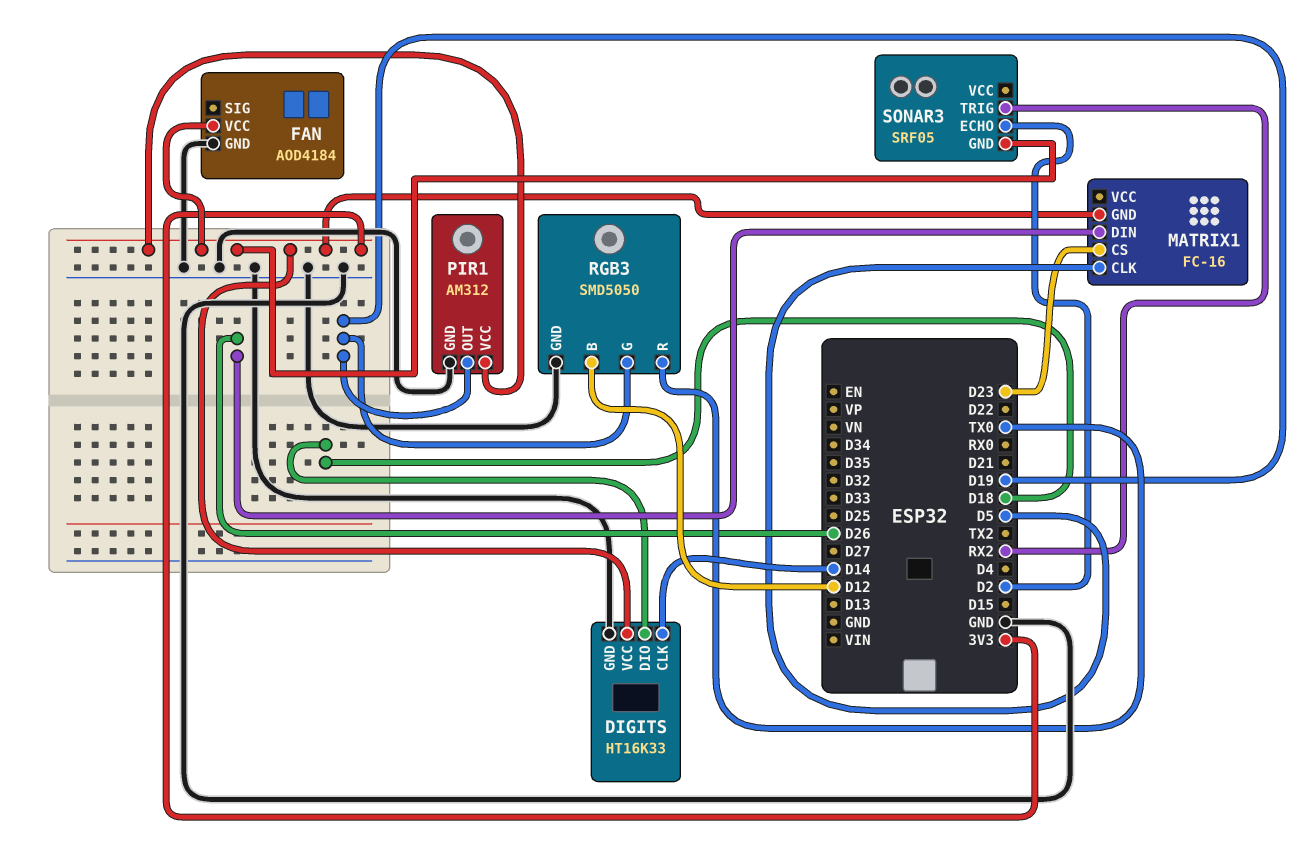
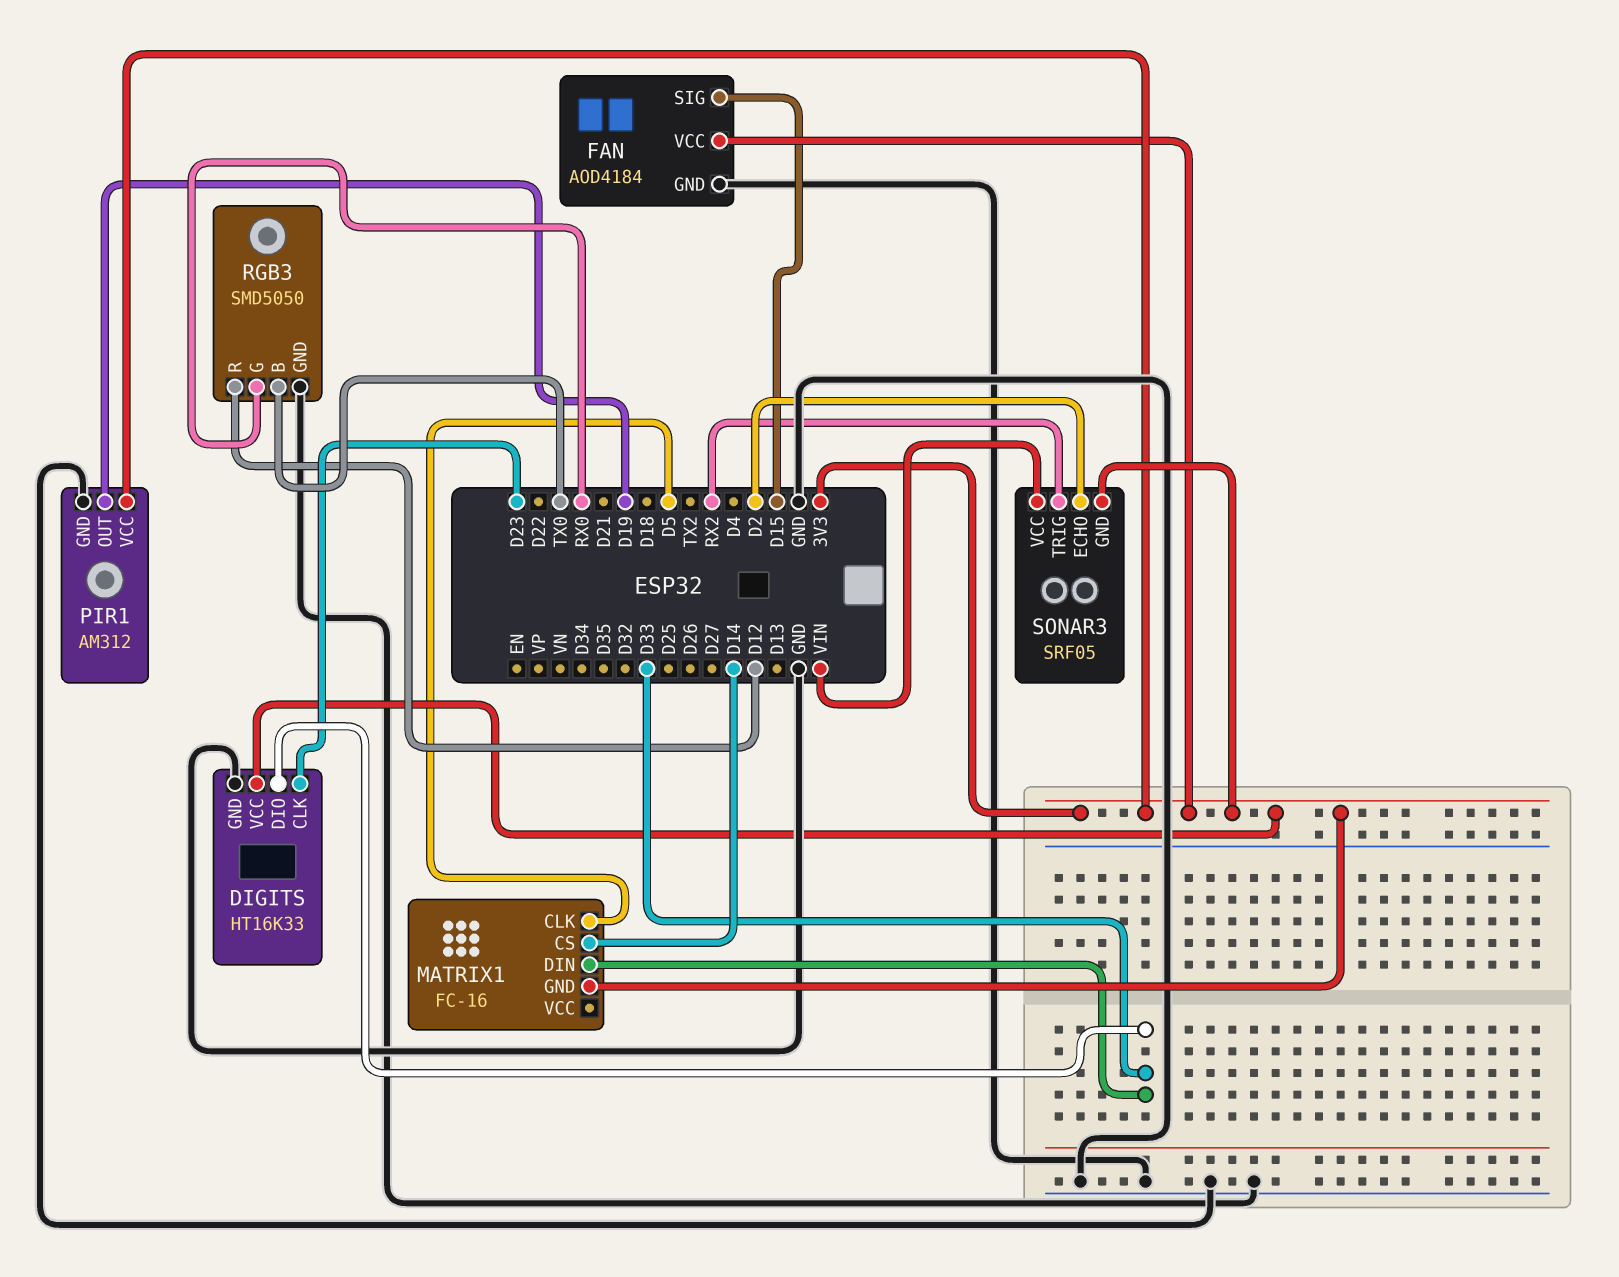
DIGITS pin CLK: D14 -> D23
DIGITS pin DIO: D18 -> D33
FAN pin SIG: none -> D15
MATRIX1 pin CS: D23 -> D14
MATRIX1 pin DIN: D26 -> D33
RGB3 pin B: D12 -> TX0
RGB3 pin G: D19 -> RX0
RGB3 pin R: TX0 -> D12
SONAR3 pin VCC: none -> VIN

